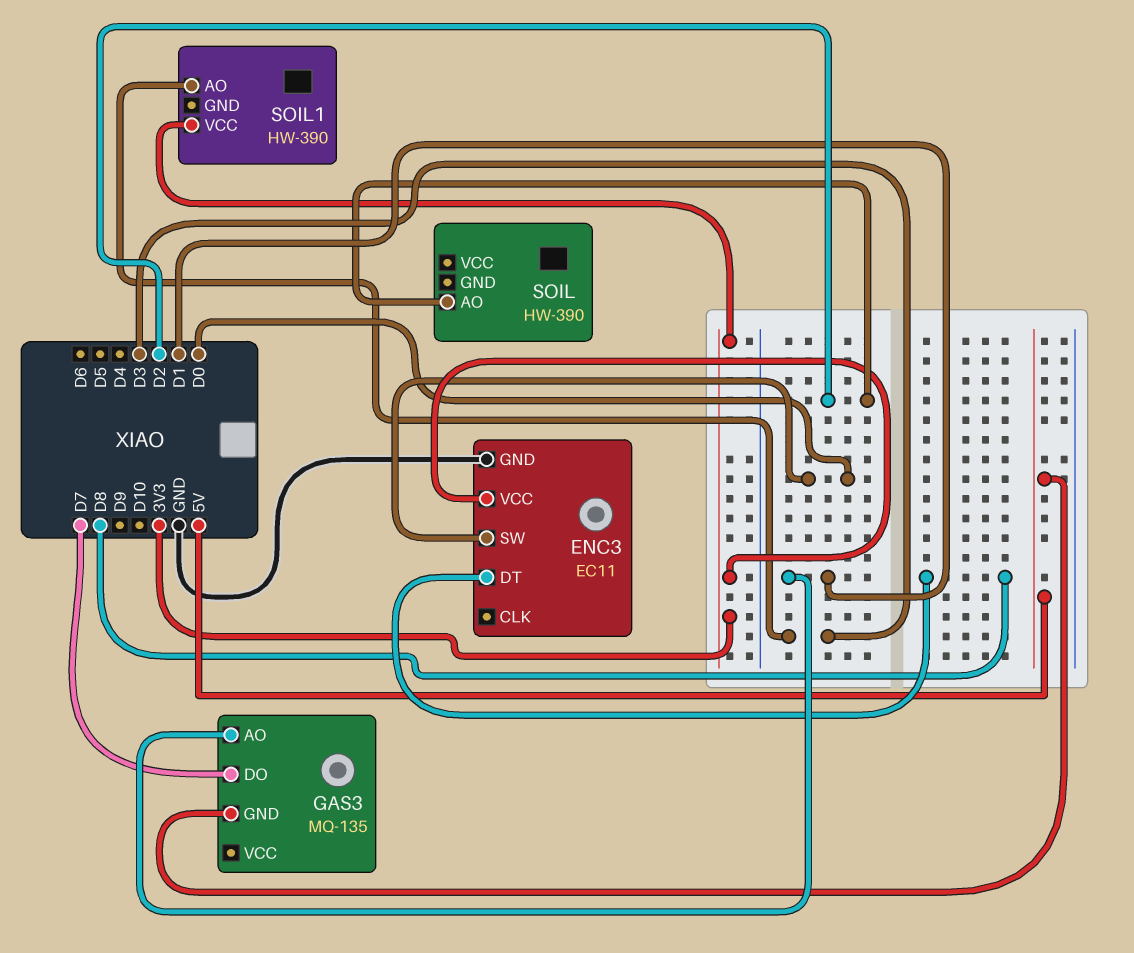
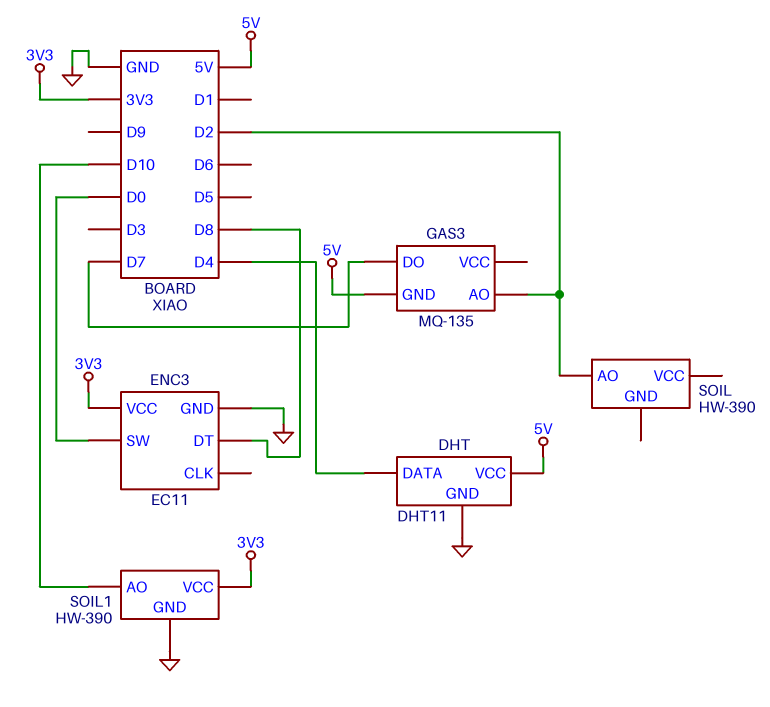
DHT: none -> DHT11
DHT pin DATA: none -> D4
DHT pin GND: none -> GND
DHT pin VCC: none -> 5V
GAS3 pin AO: D1 -> D2
SOIL1 pin AO: D3 -> D10
SOIL1 pin GND: none -> GND

